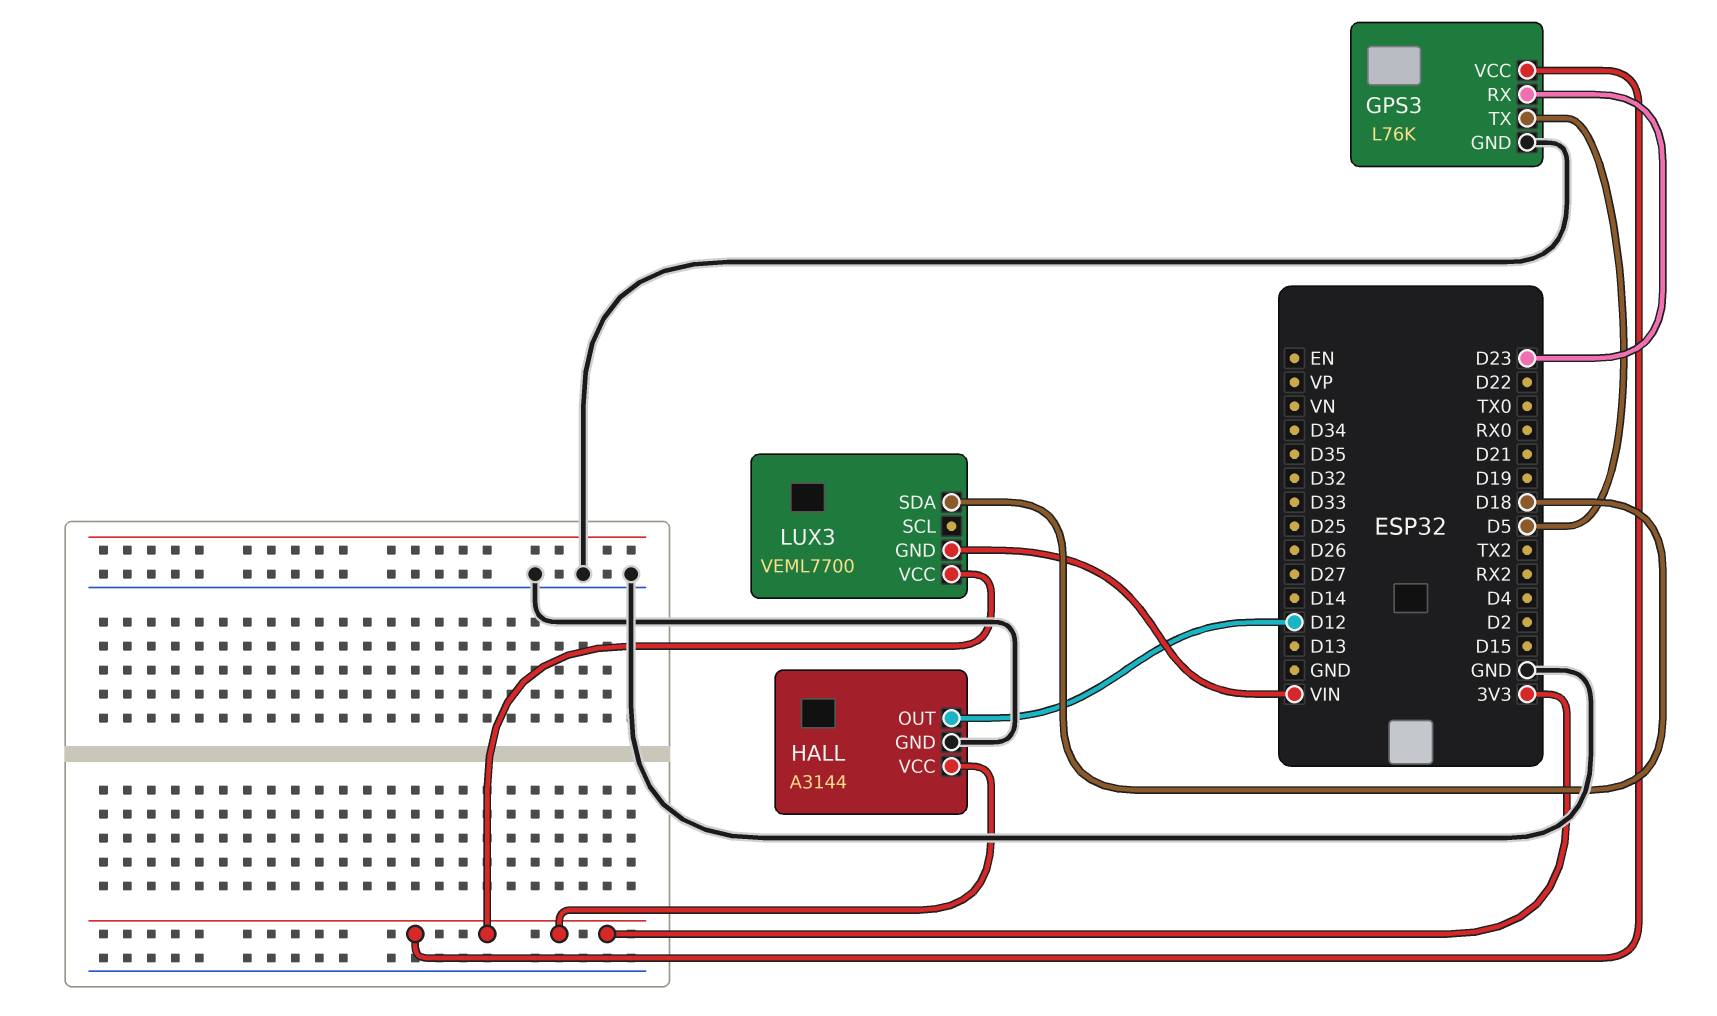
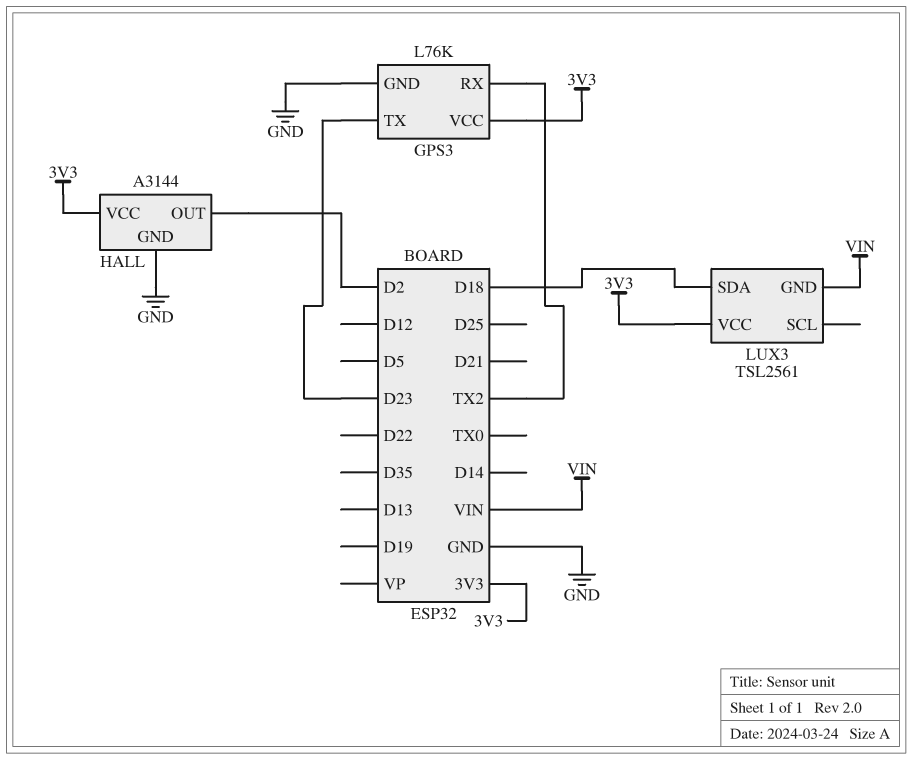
GPS3 pin RX: D23 -> TX2
GPS3 pin TX: D5 -> D23
HALL pin OUT: D12 -> D2
LUX3: VEML7700 -> TSL2561

